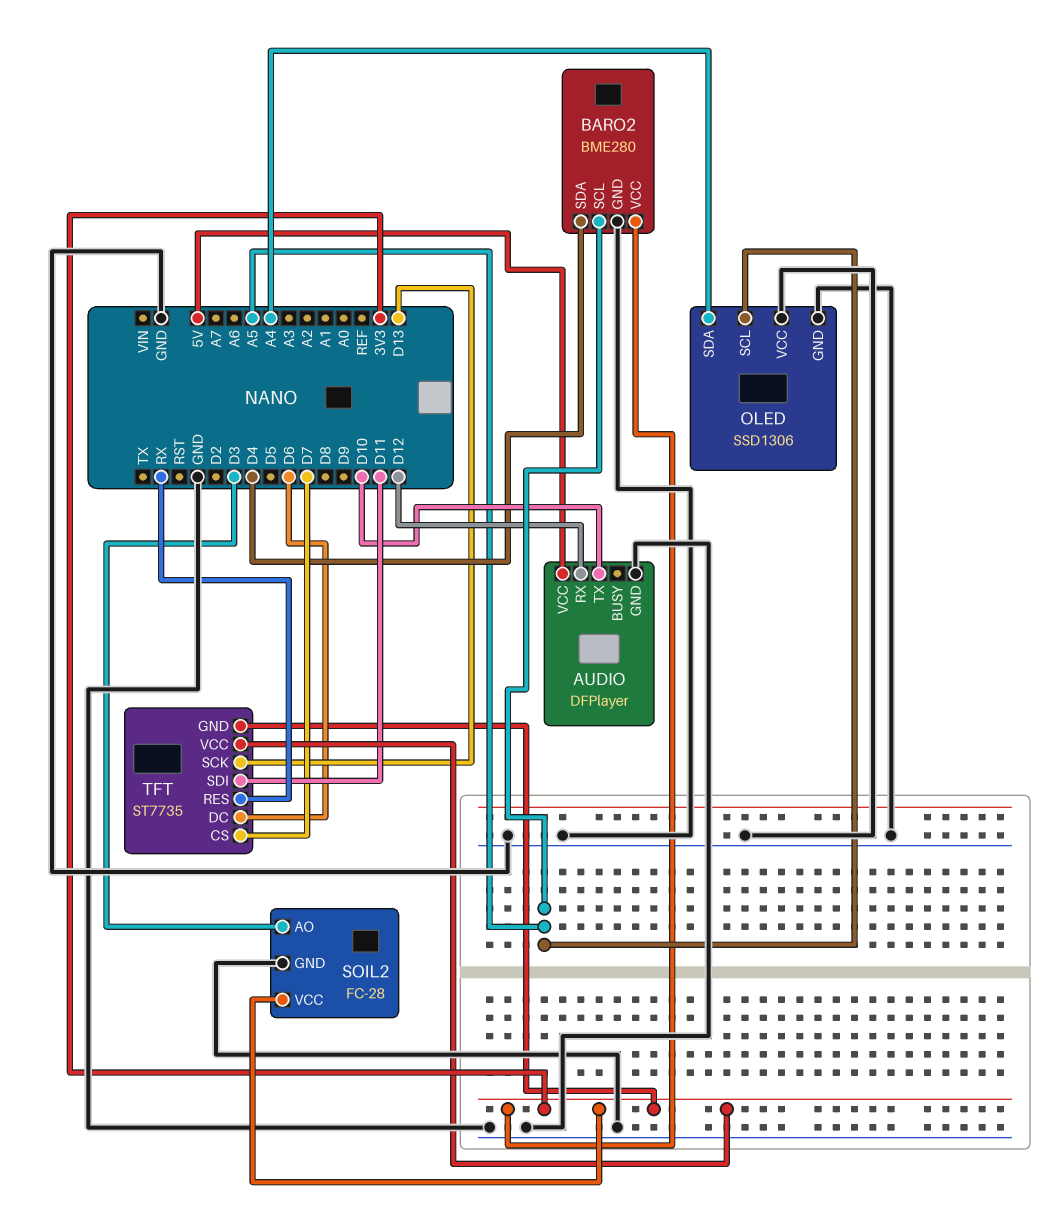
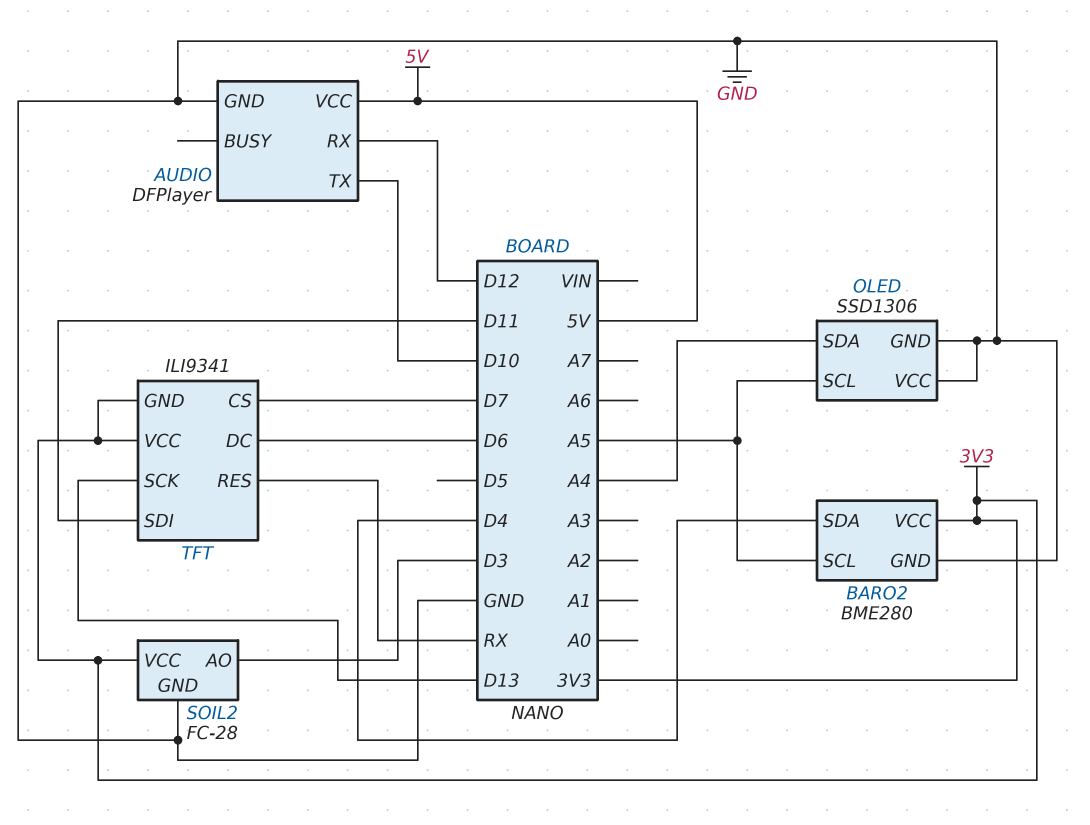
TFT: ST7735 -> ILI9341

